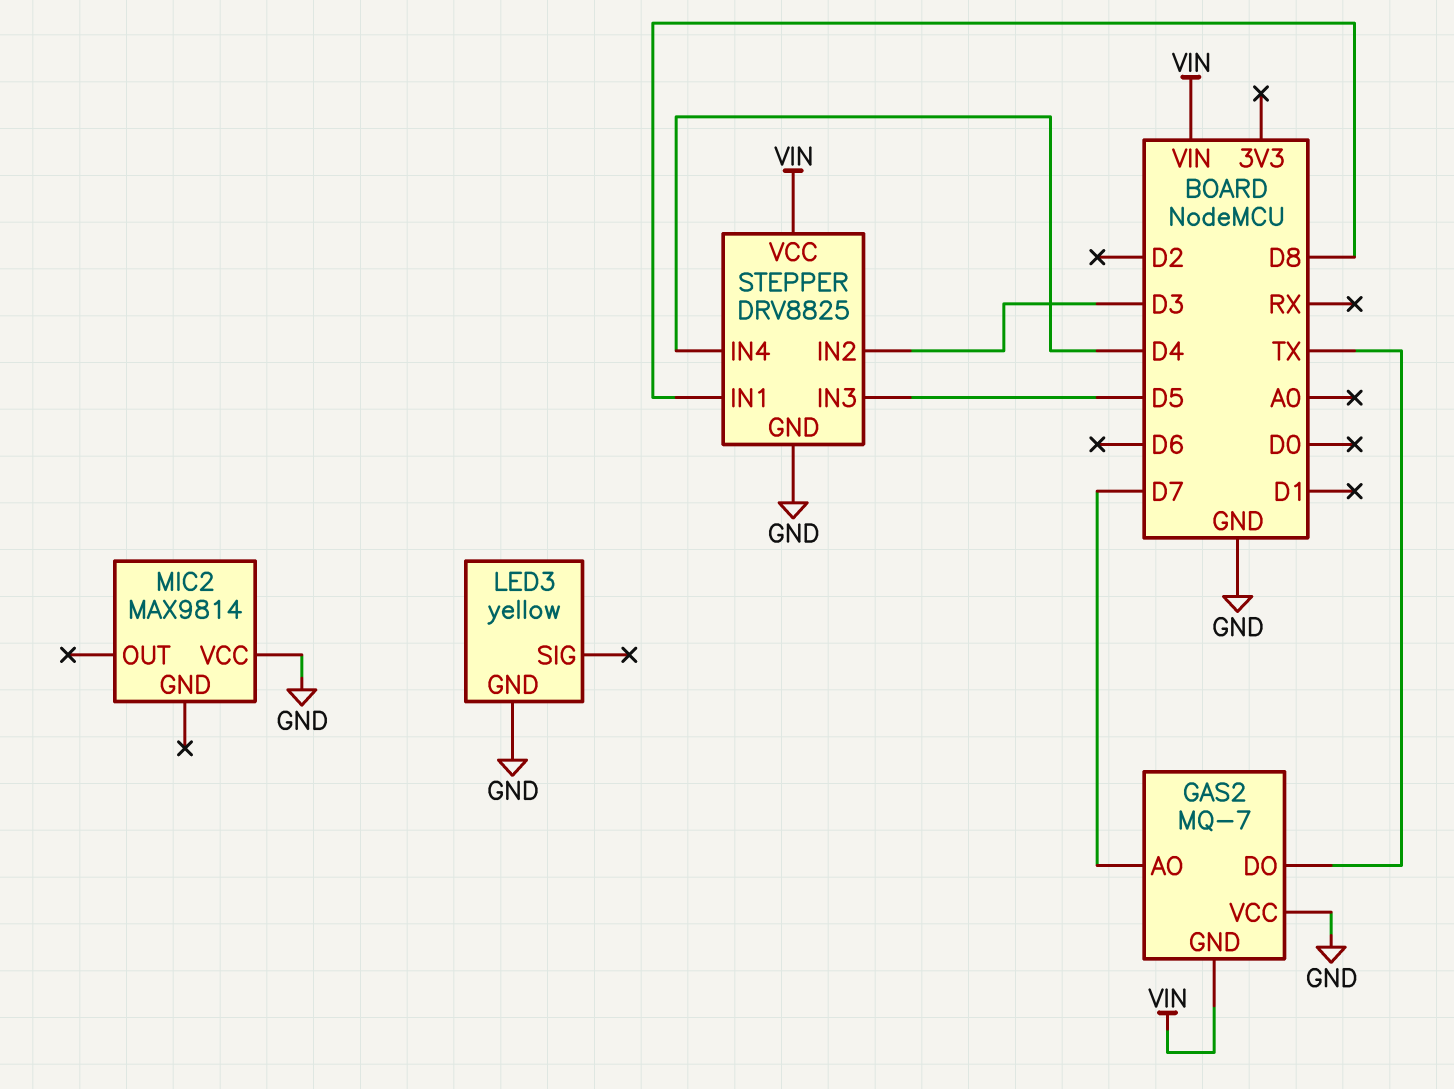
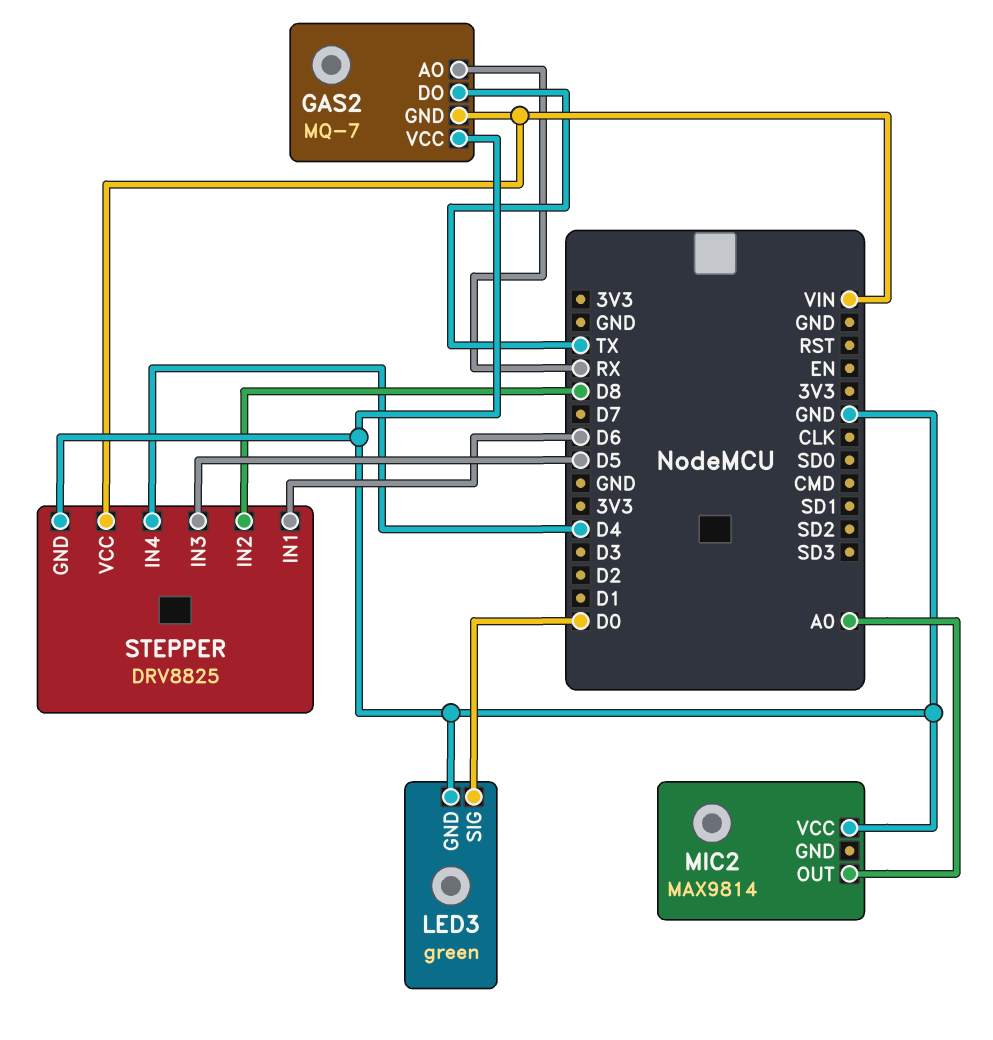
GAS2 pin AO: D7 -> RX
LED3: yellow -> green
LED3 pin SIG: none -> D0
MIC2 pin OUT: none -> A0
STEPPER pin IN1: D8 -> D6
STEPPER pin IN2: D3 -> D8

